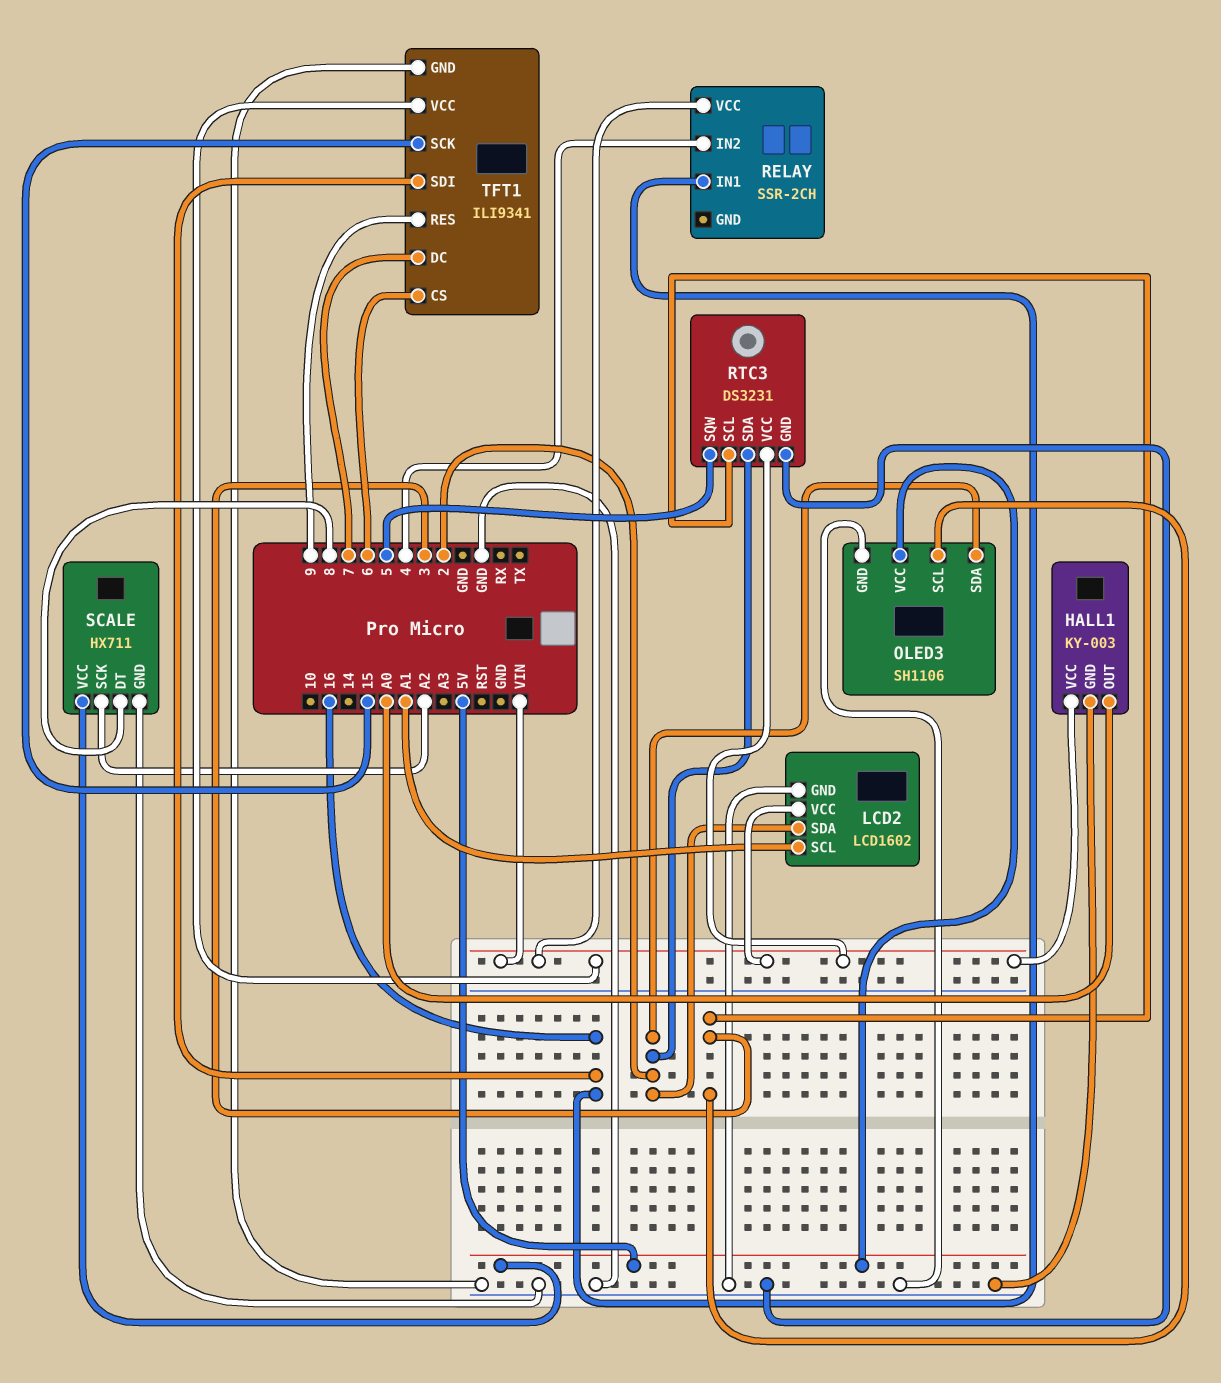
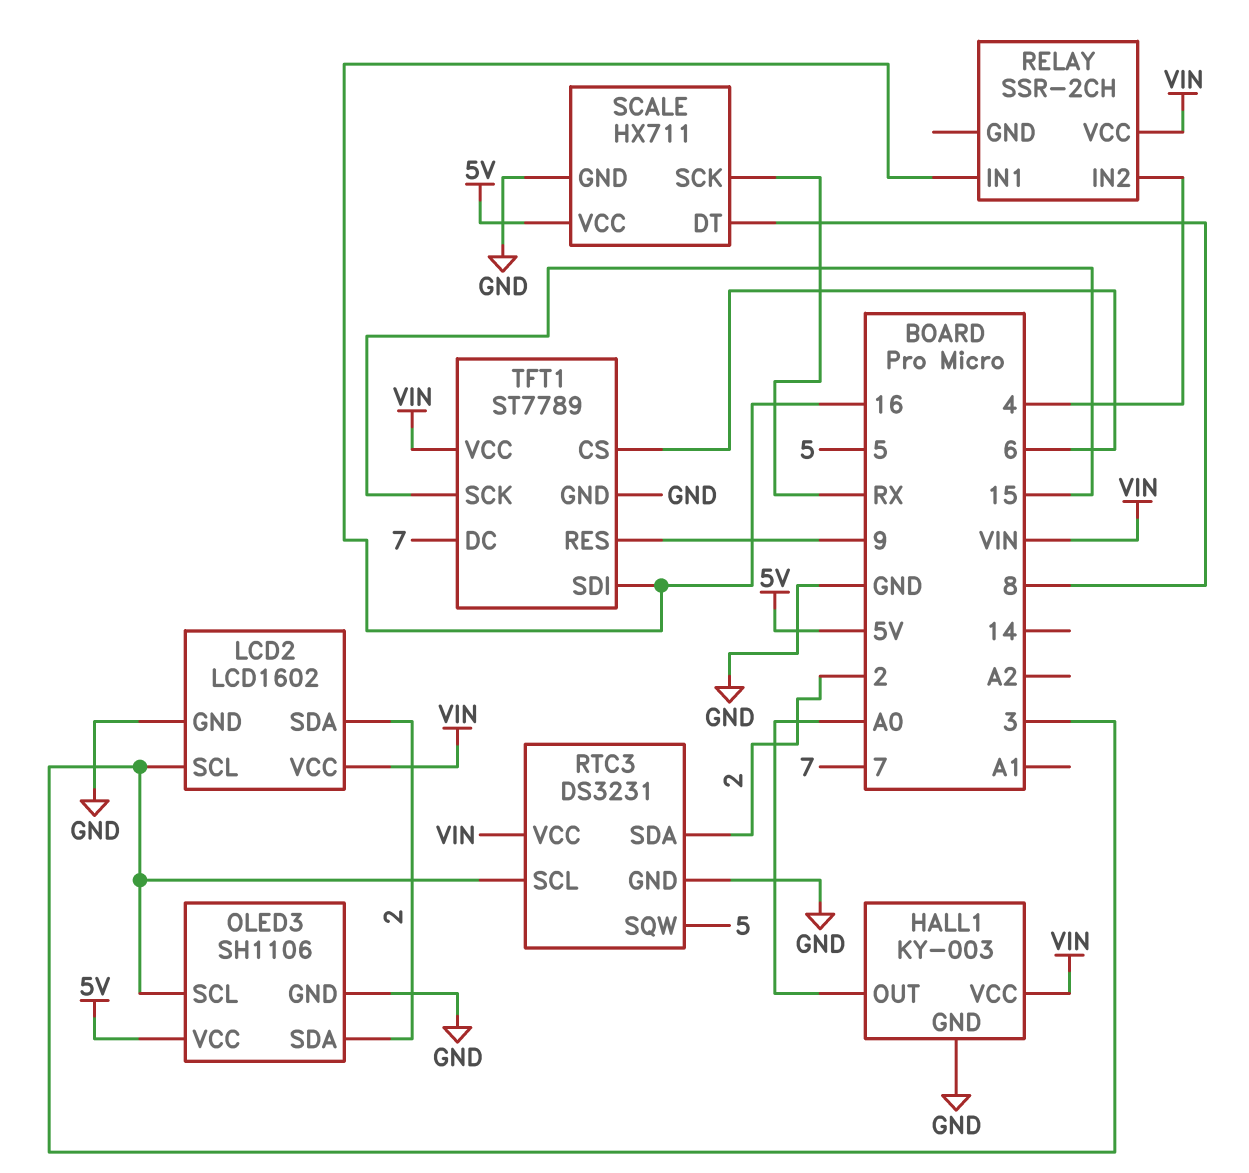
LCD2 pin SCL: A1 -> 3
SCALE pin SCK: A2 -> RX
TFT1: ILI9341 -> ST7789

